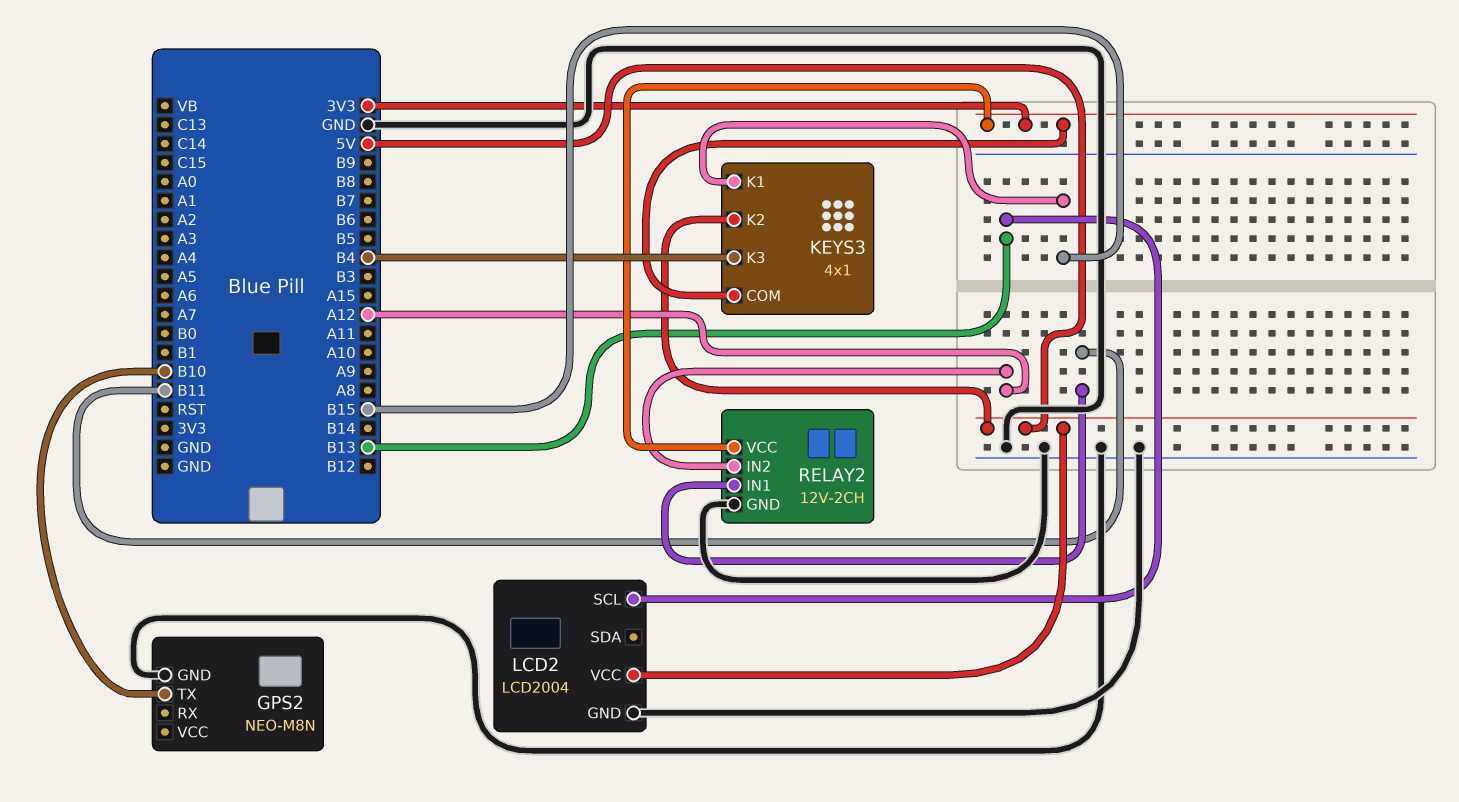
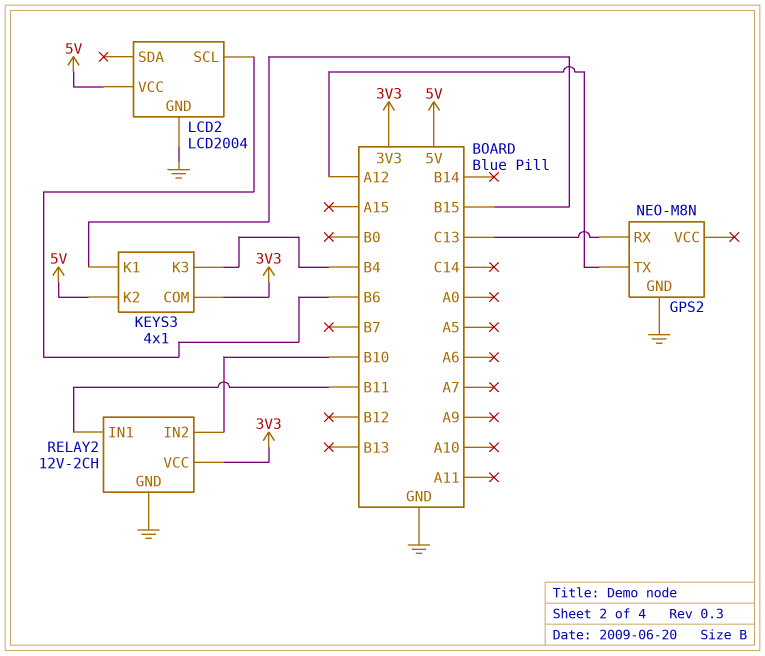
GPS2 pin RX: none -> C13
GPS2 pin TX: B10 -> A12
LCD2 pin SCL: B13 -> B6
RELAY2 pin IN2: A12 -> B10

